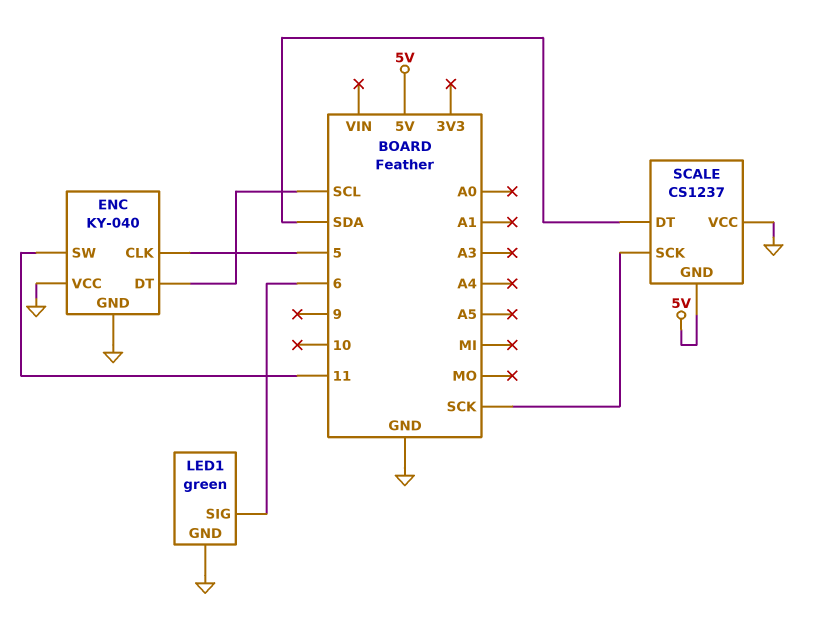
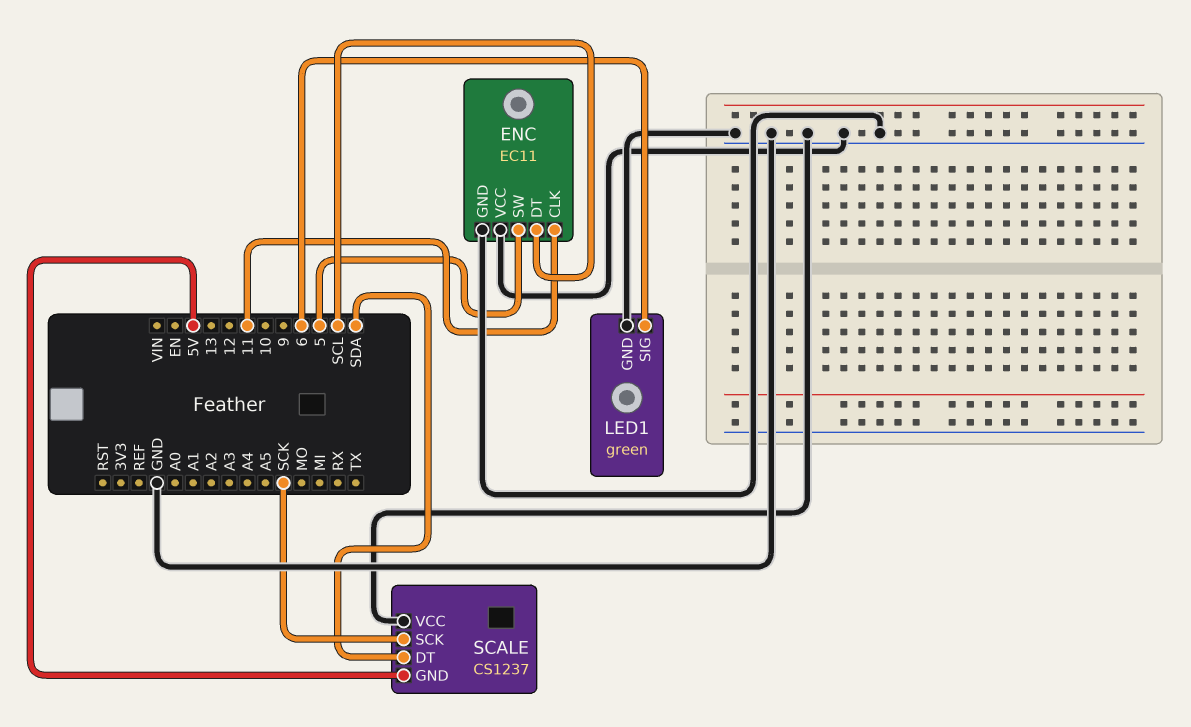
ENC: KY-040 -> EC11
ENC pin CLK: 5 -> 11
ENC pin SW: 11 -> 5

